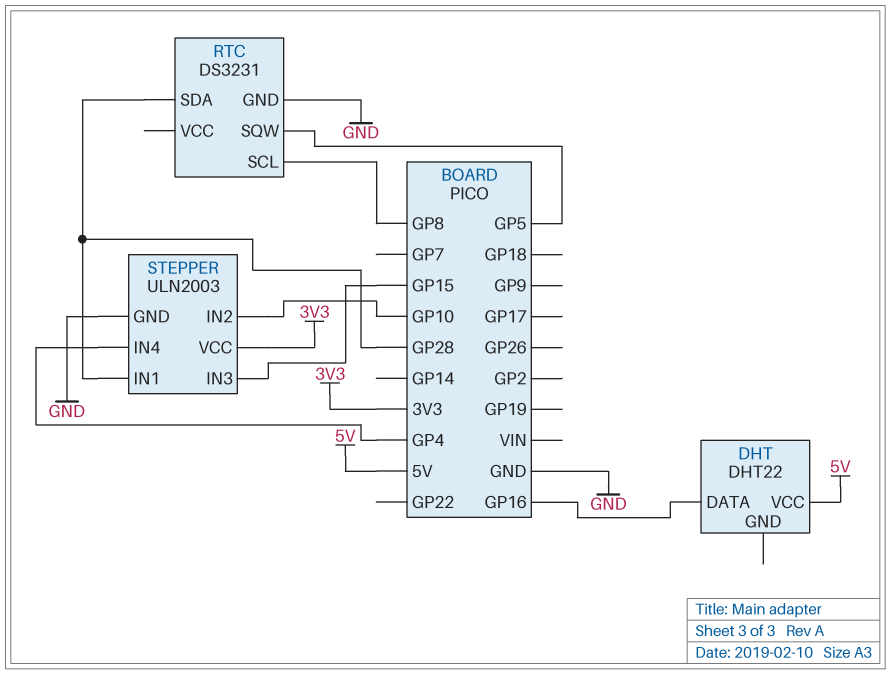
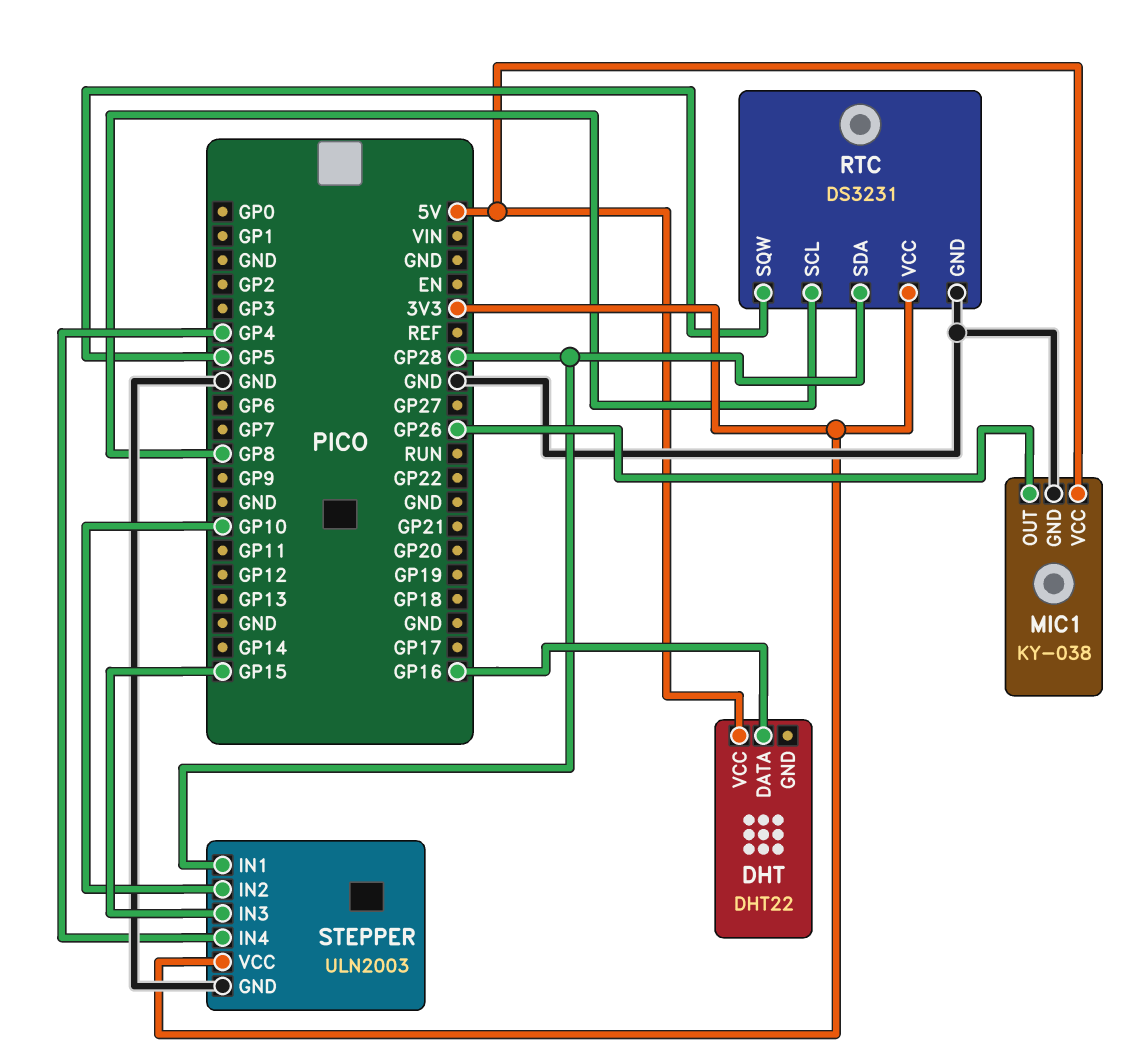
MIC1: none -> KY-038
MIC1 pin GND: none -> GND
MIC1 pin OUT: none -> GP26
MIC1 pin VCC: none -> 5V
RTC pin VCC: none -> 3V3

